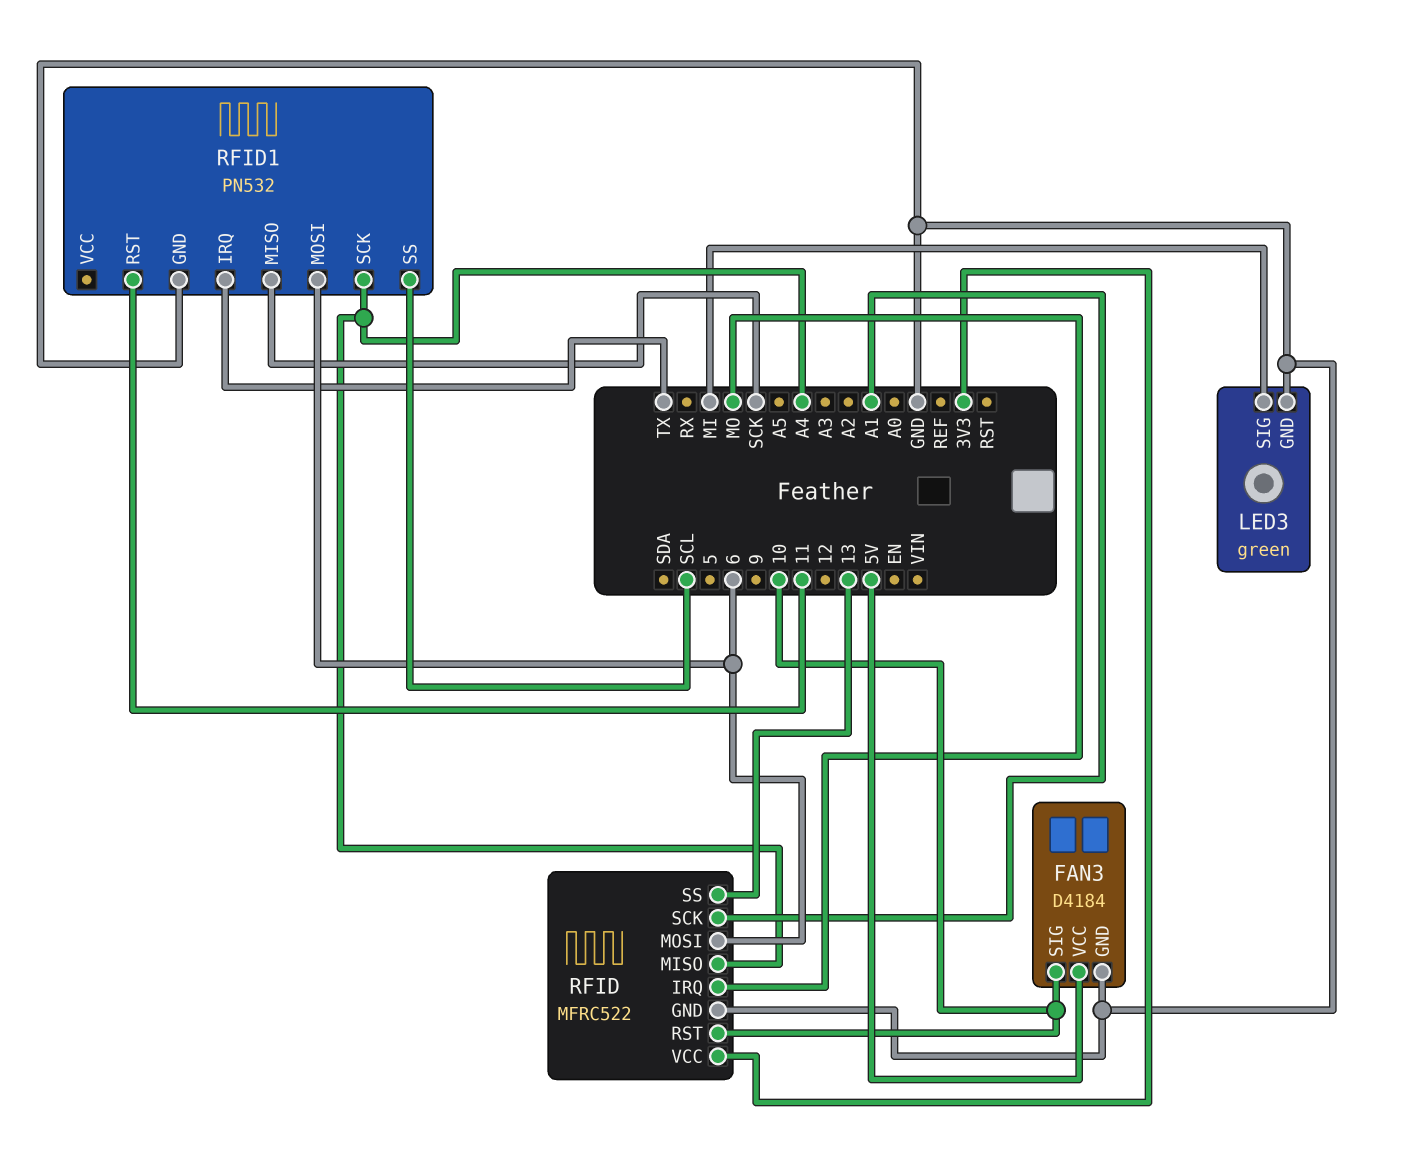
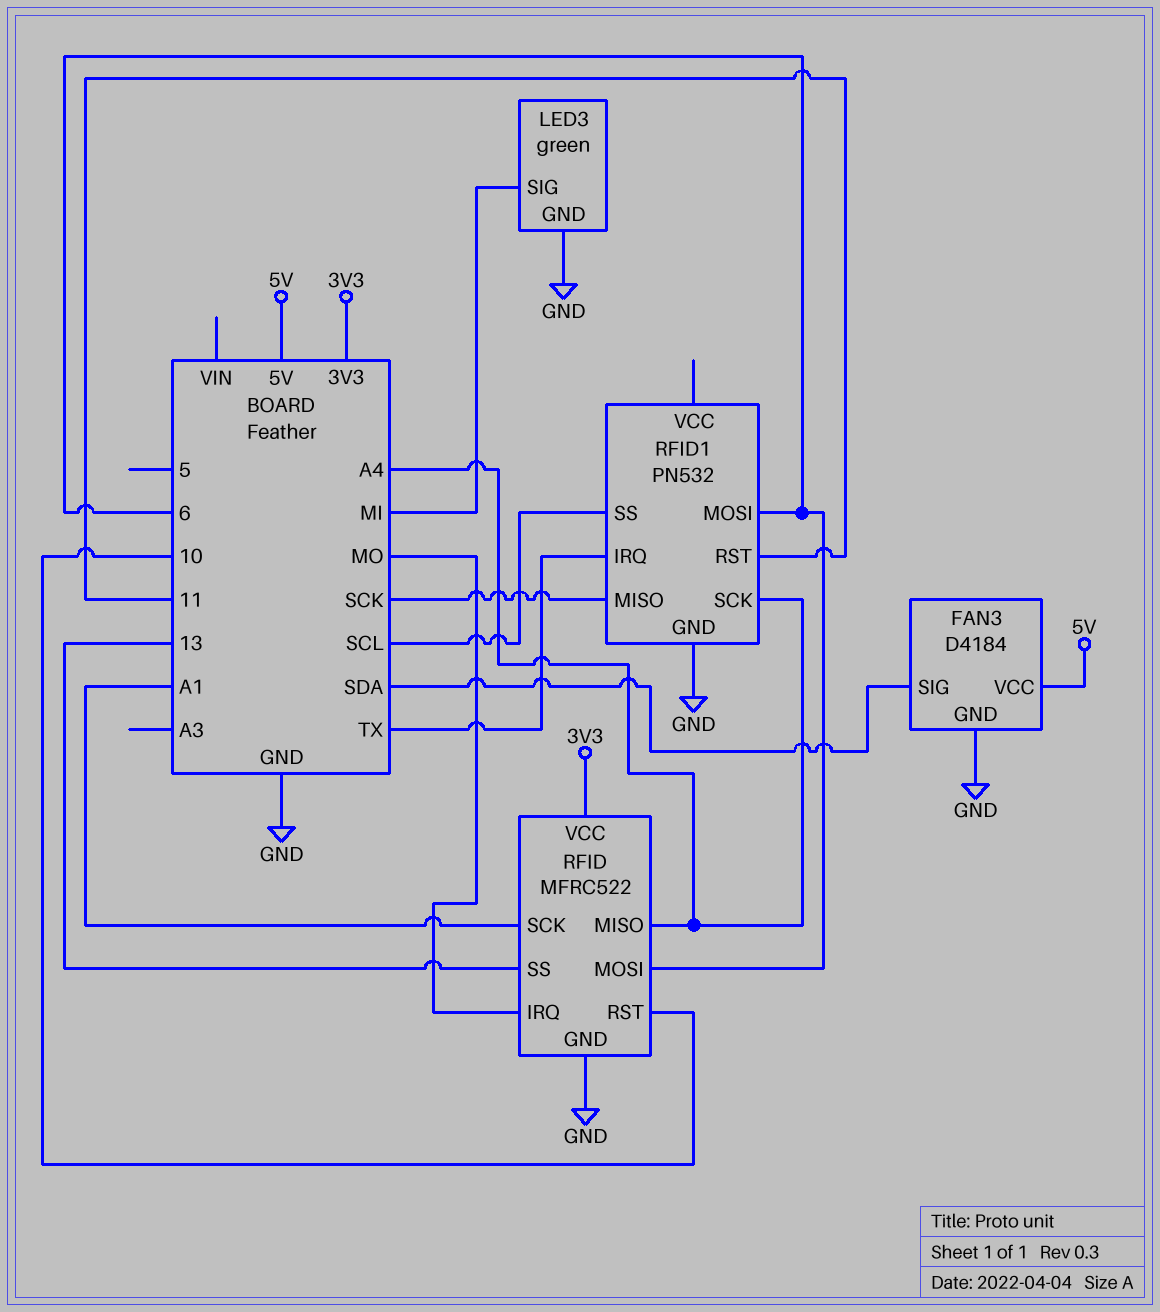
FAN3 pin SIG: 10 -> SDA

